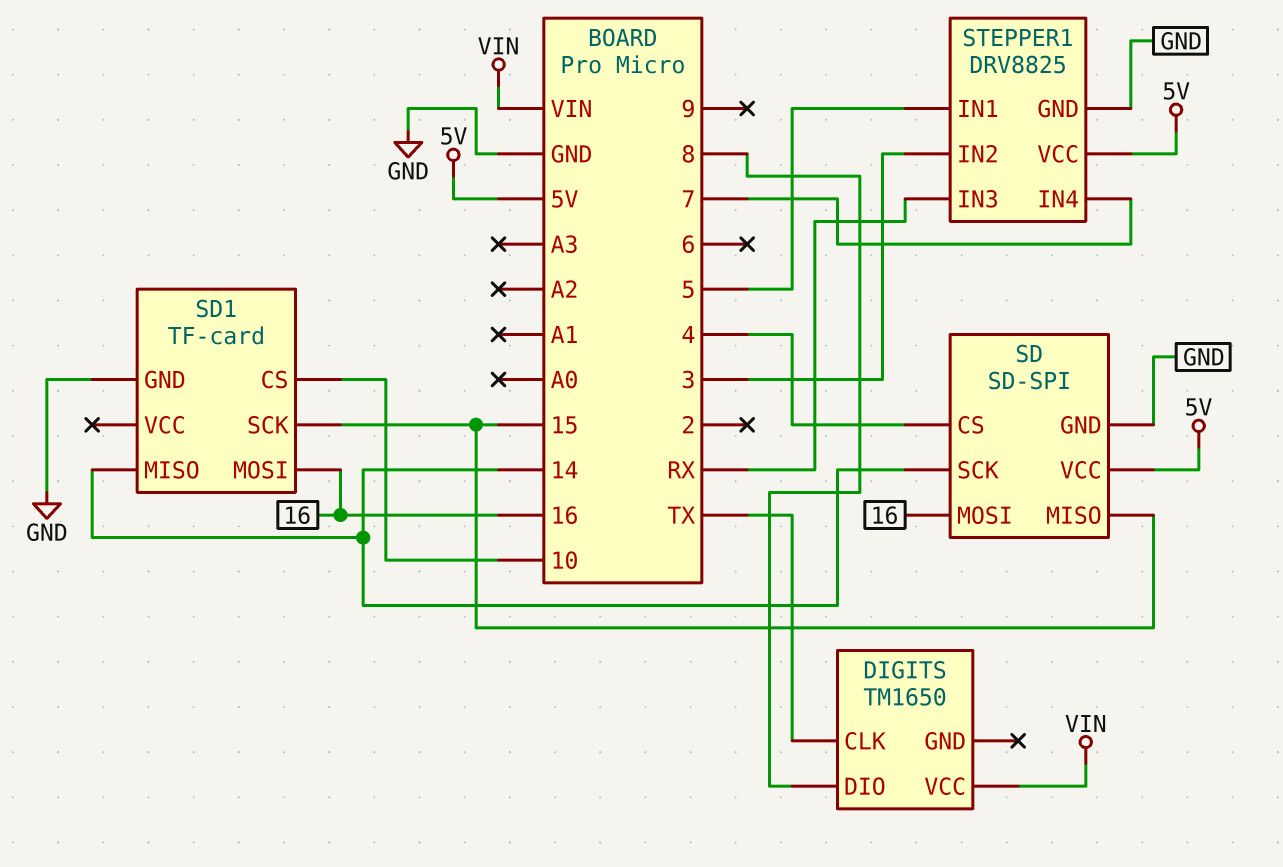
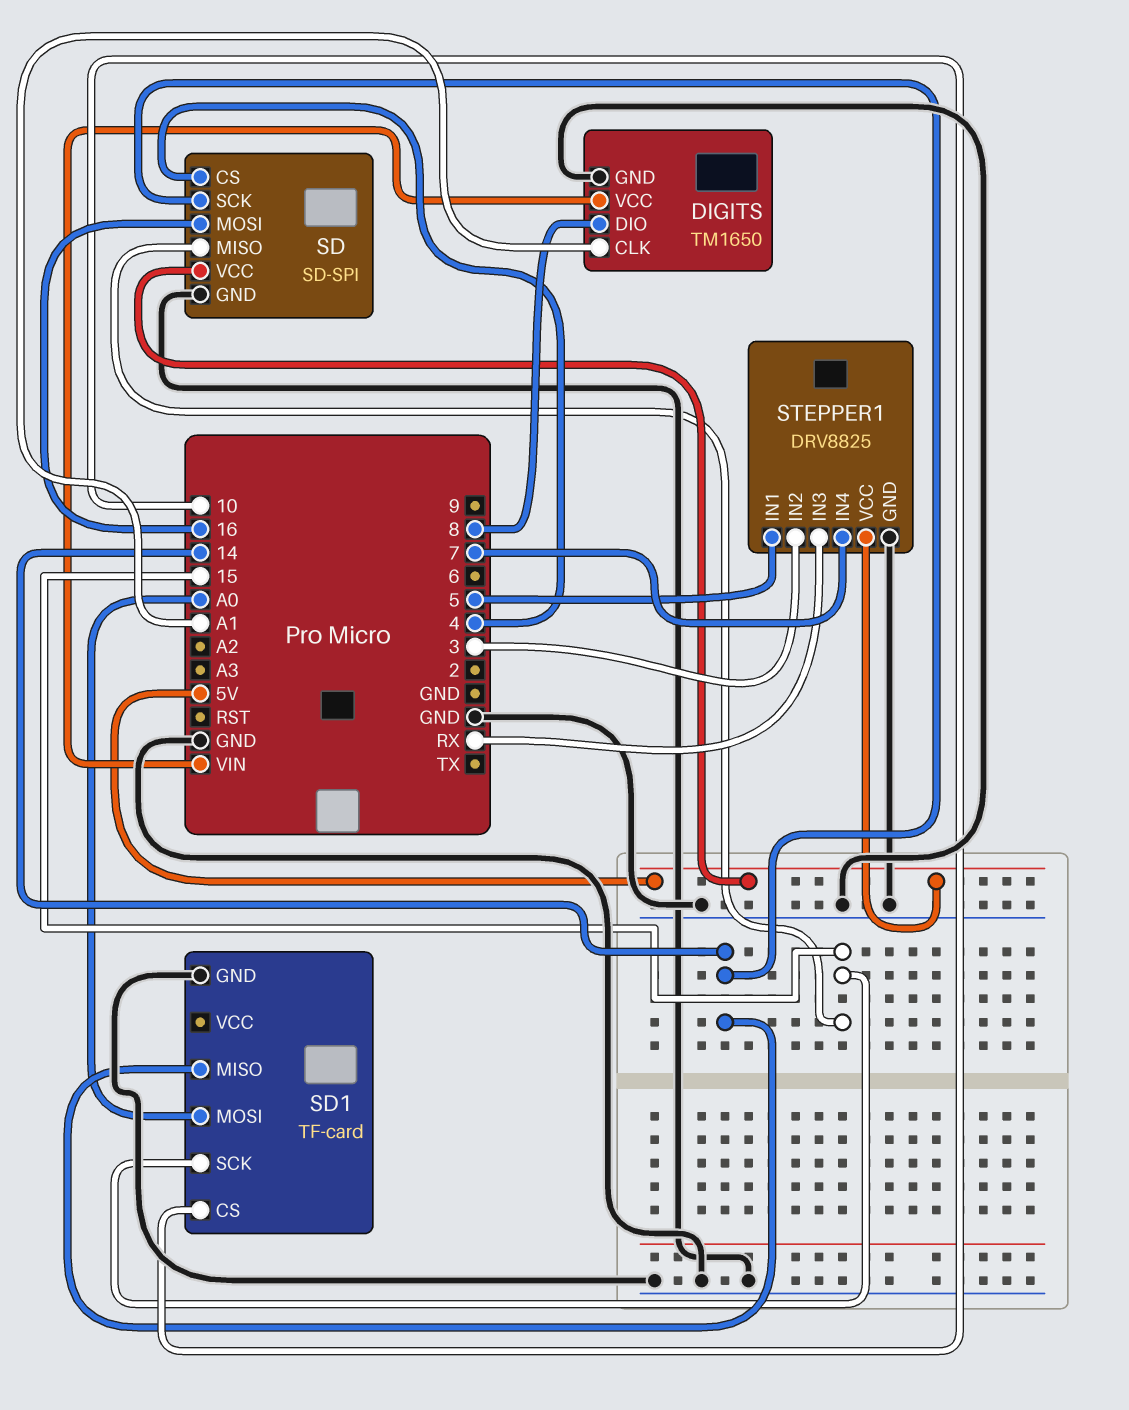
DIGITS pin CLK: TX -> A1
DIGITS pin GND: none -> GND
SD1 pin MOSI: 16 -> A0

